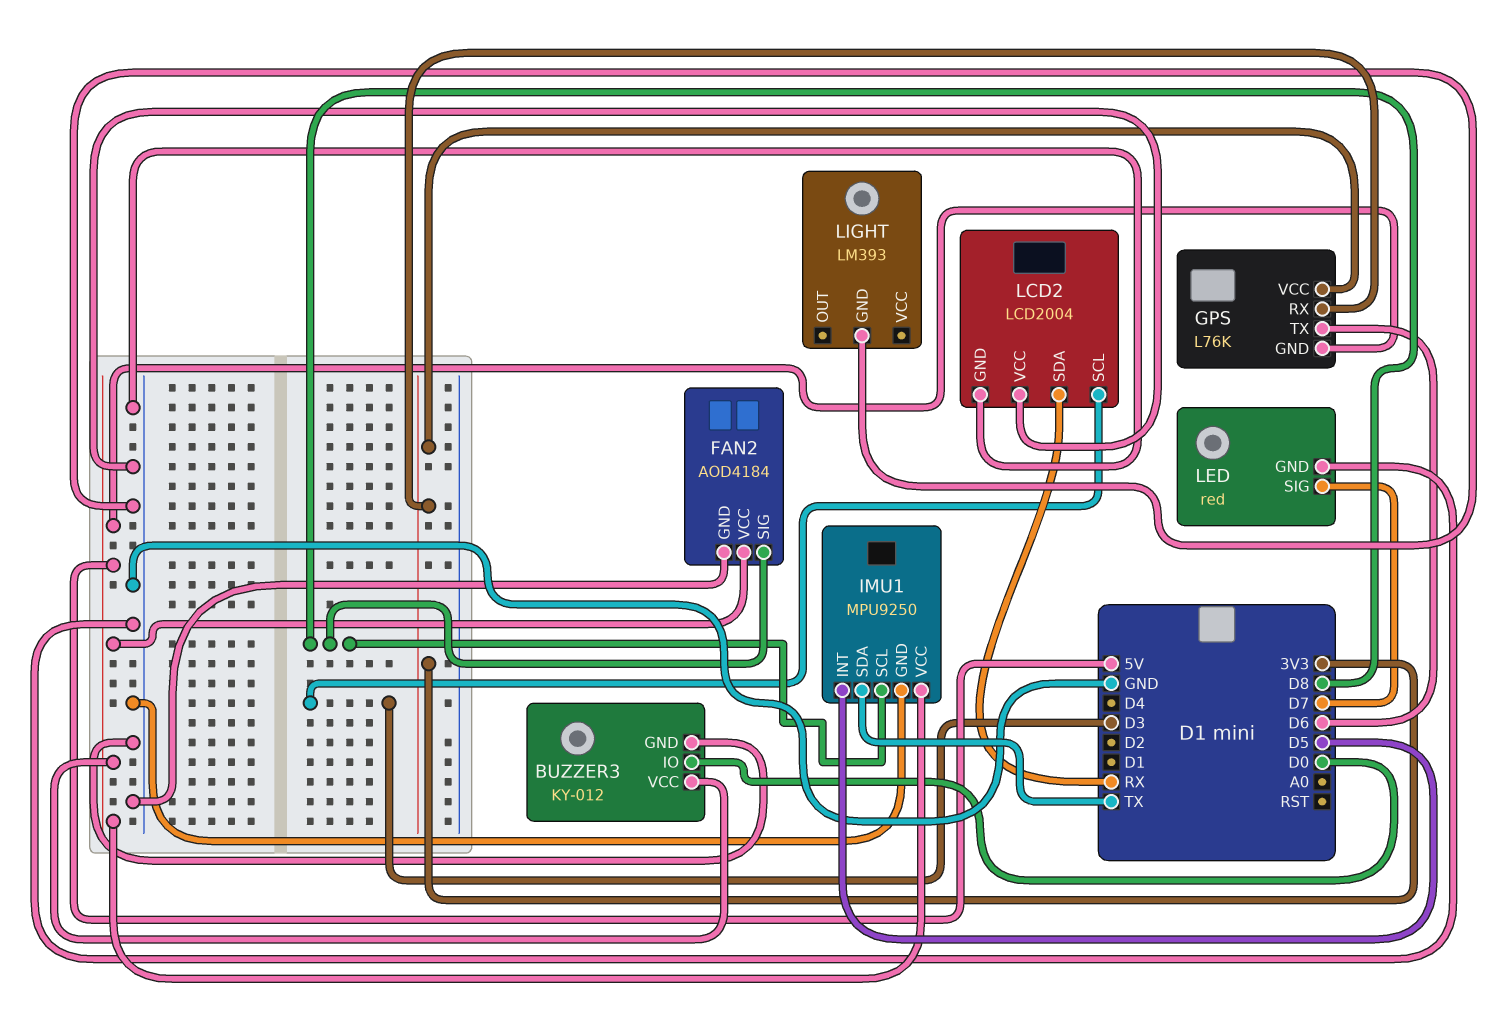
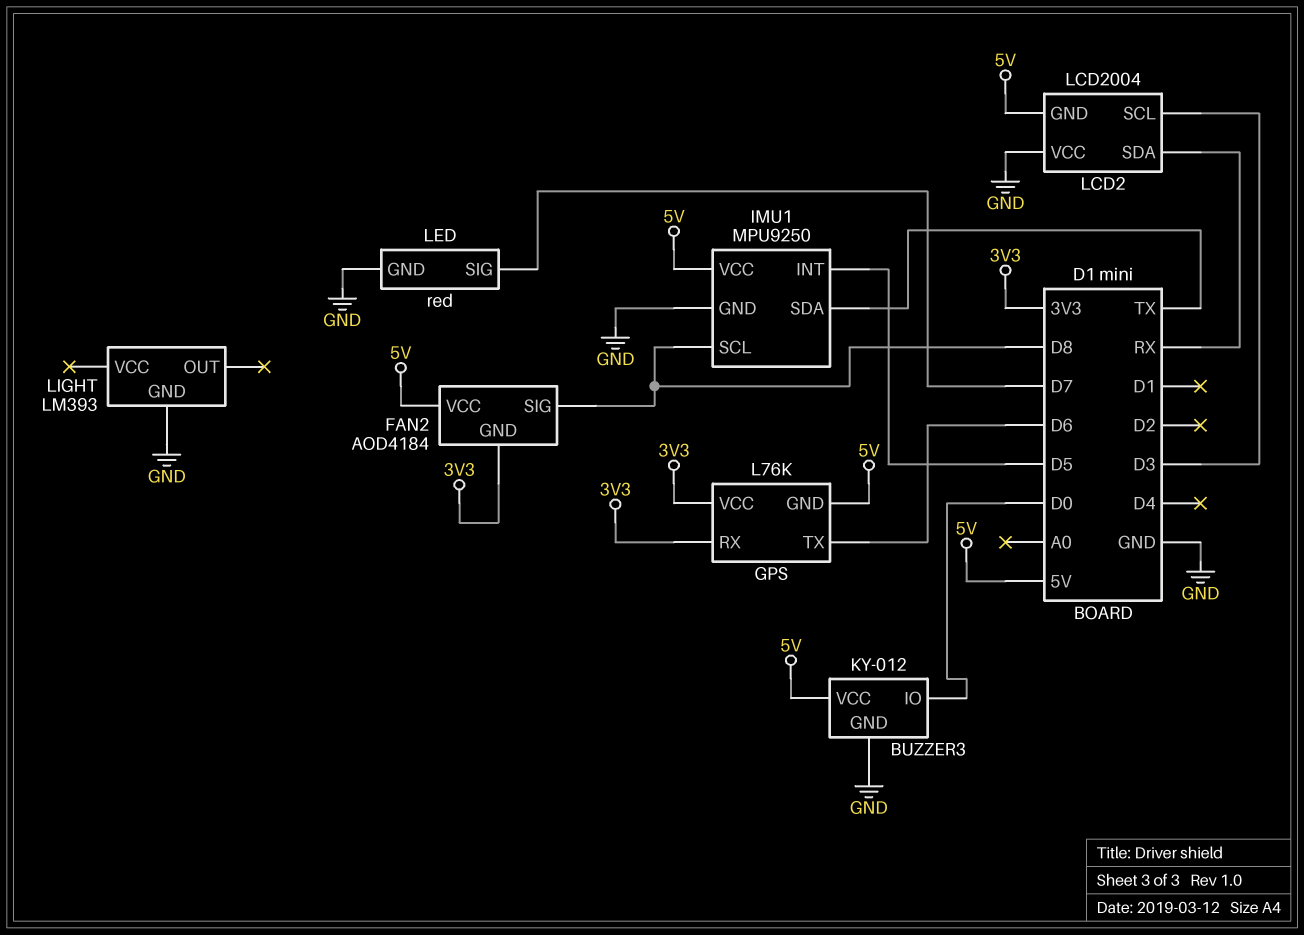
FAN2 pin GND: GND -> 3V3
LCD2 pin GND: GND -> 5V

